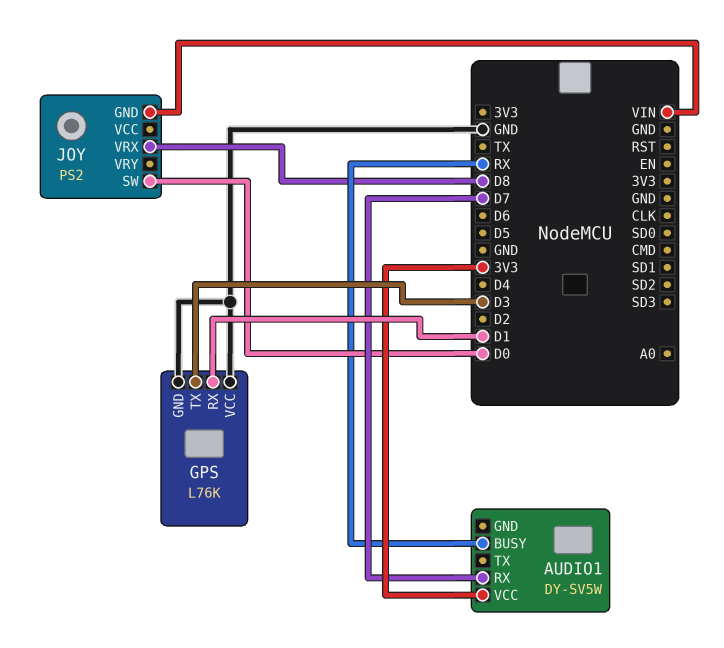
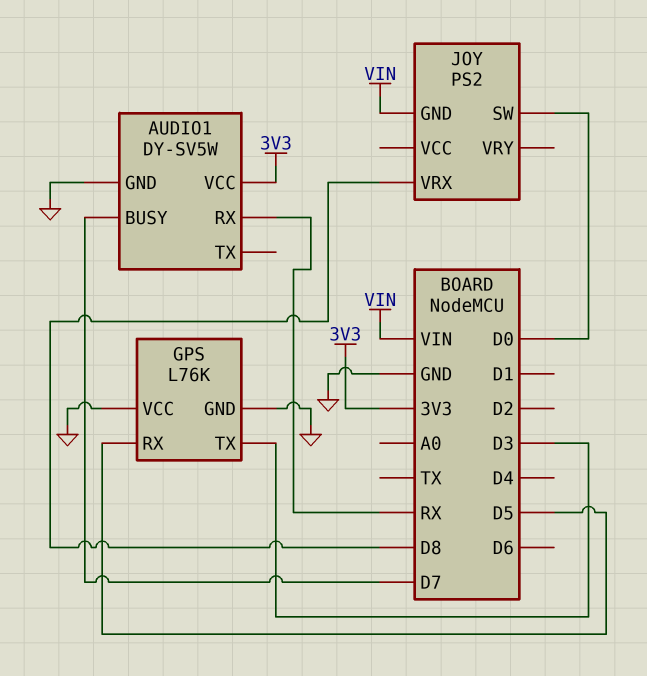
AUDIO1 pin BUSY: RX -> D7
AUDIO1 pin GND: none -> GND
AUDIO1 pin RX: D7 -> RX
GPS pin RX: D1 -> D5

